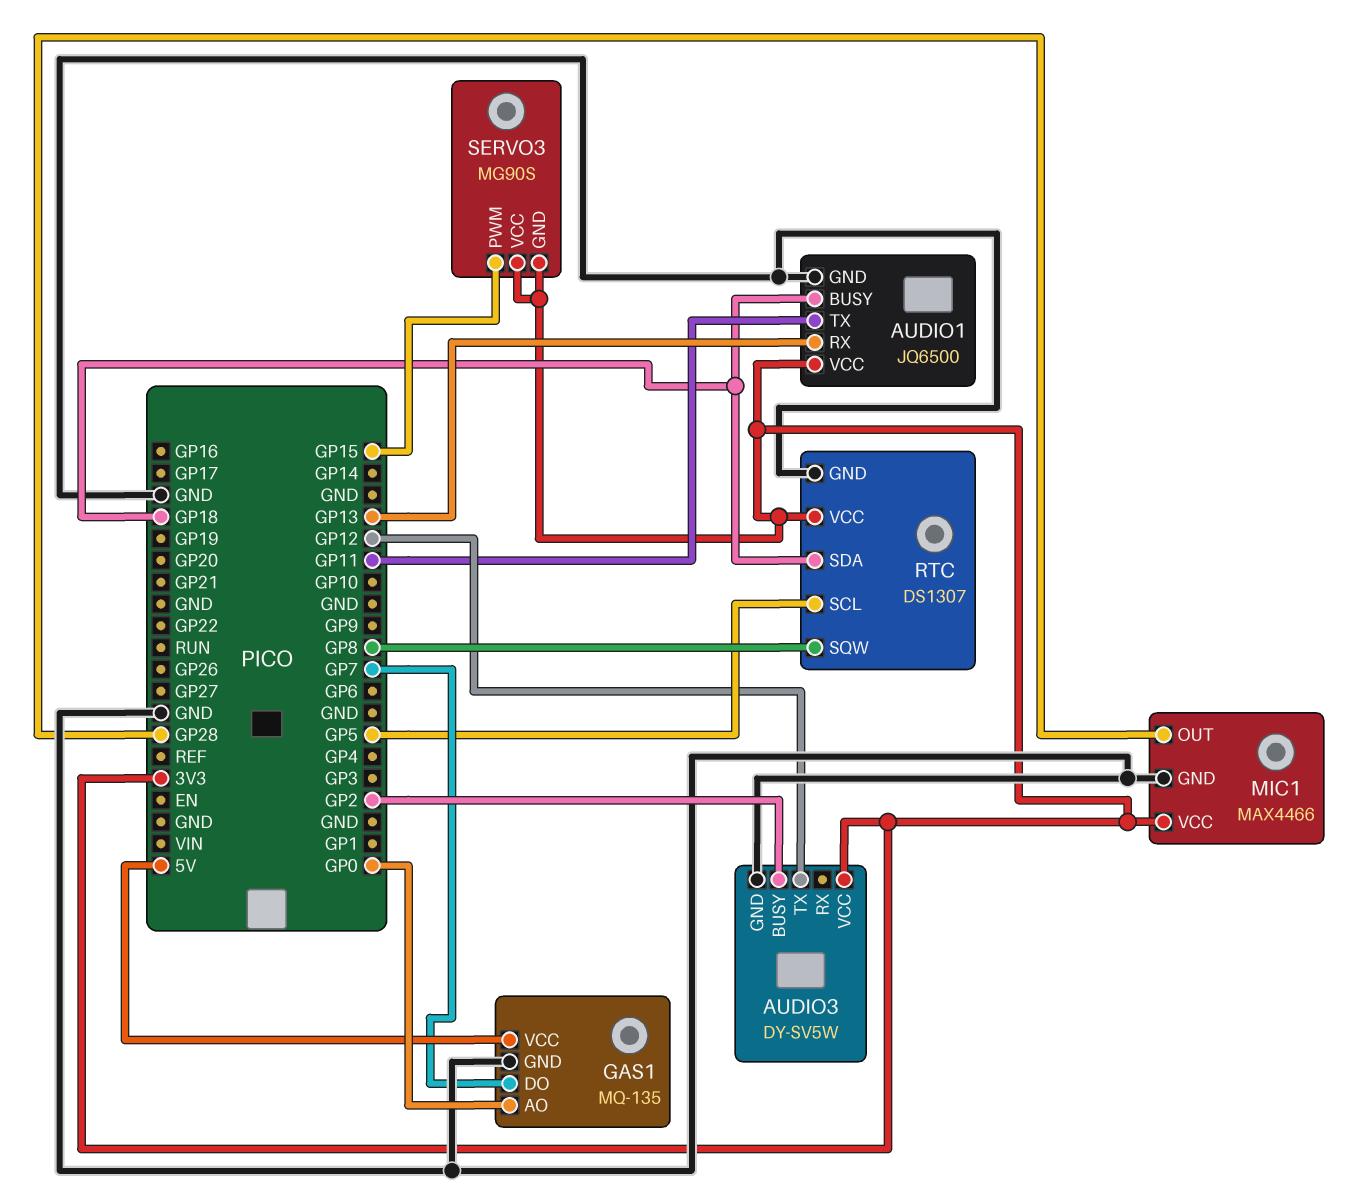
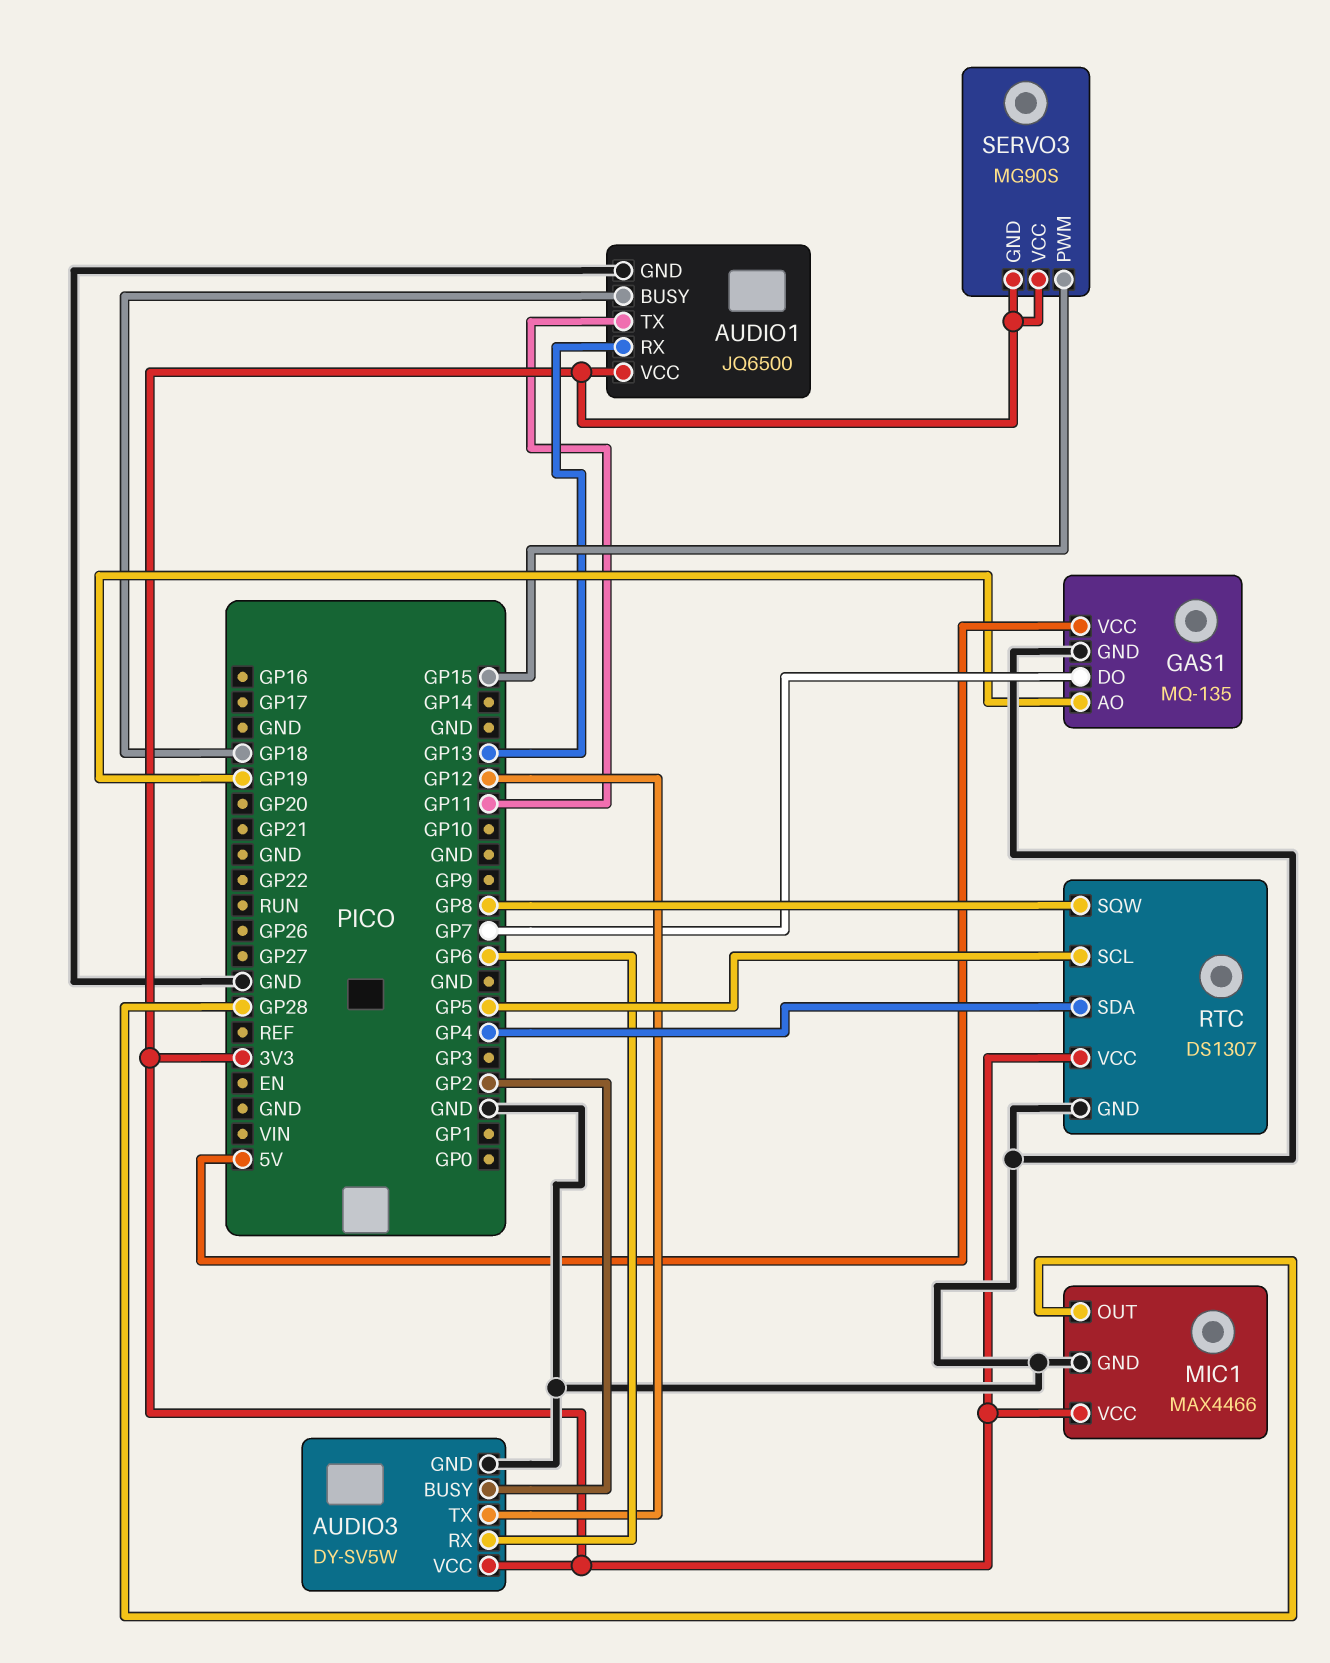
AUDIO3 pin RX: none -> GP6
GAS1 pin AO: GP0 -> GP19
RTC pin SDA: GP18 -> GP4

